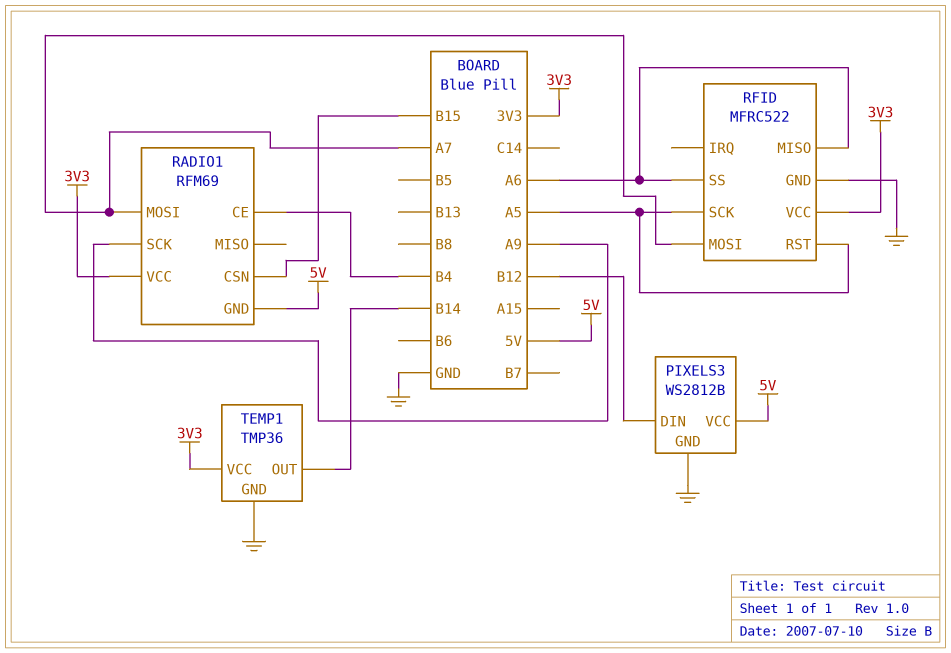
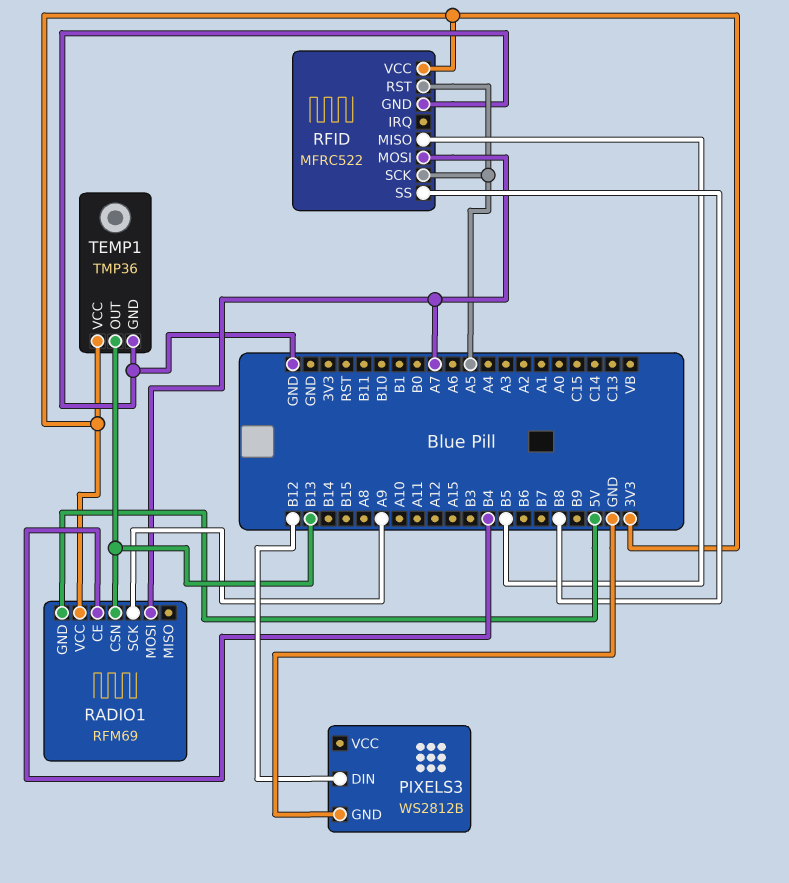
PIXELS3 pin VCC: 5V -> none
RADIO1 pin CSN: B15 -> B13
RFID pin MISO: A6 -> B5
RFID pin SS: A6 -> B8
TEMP1 pin OUT: B14 -> B13

